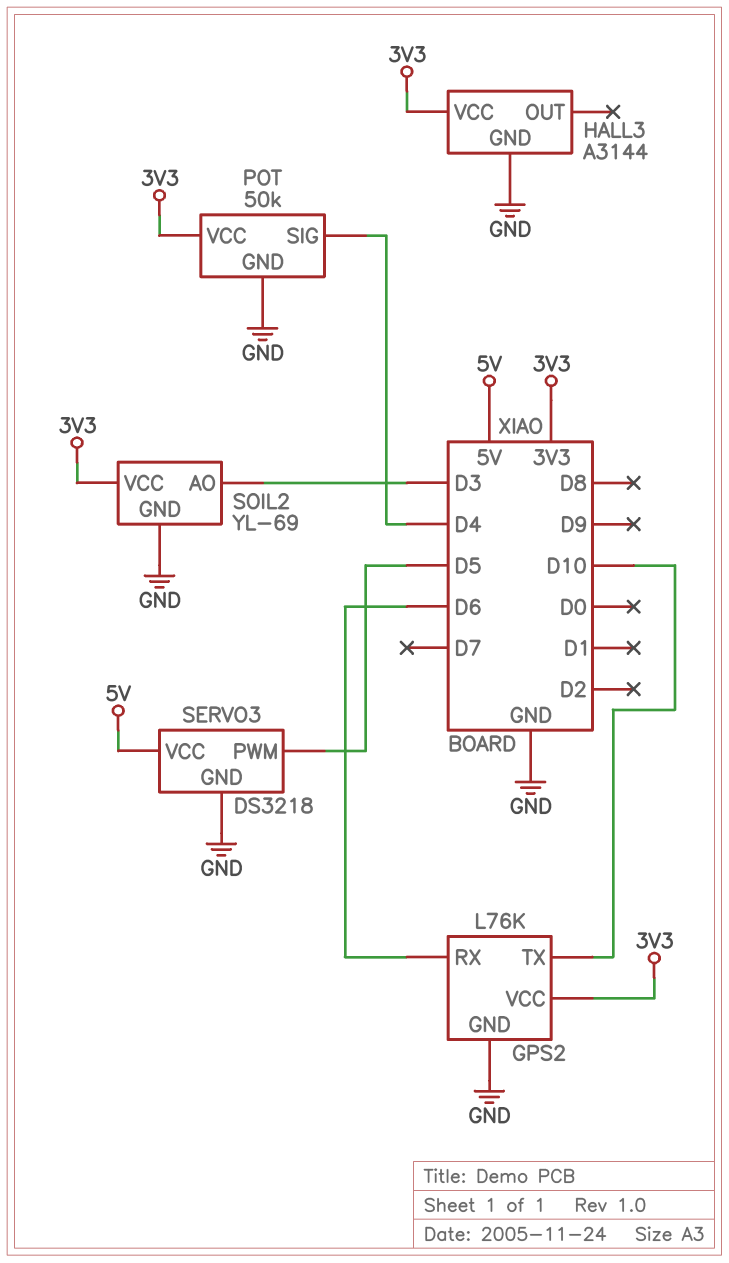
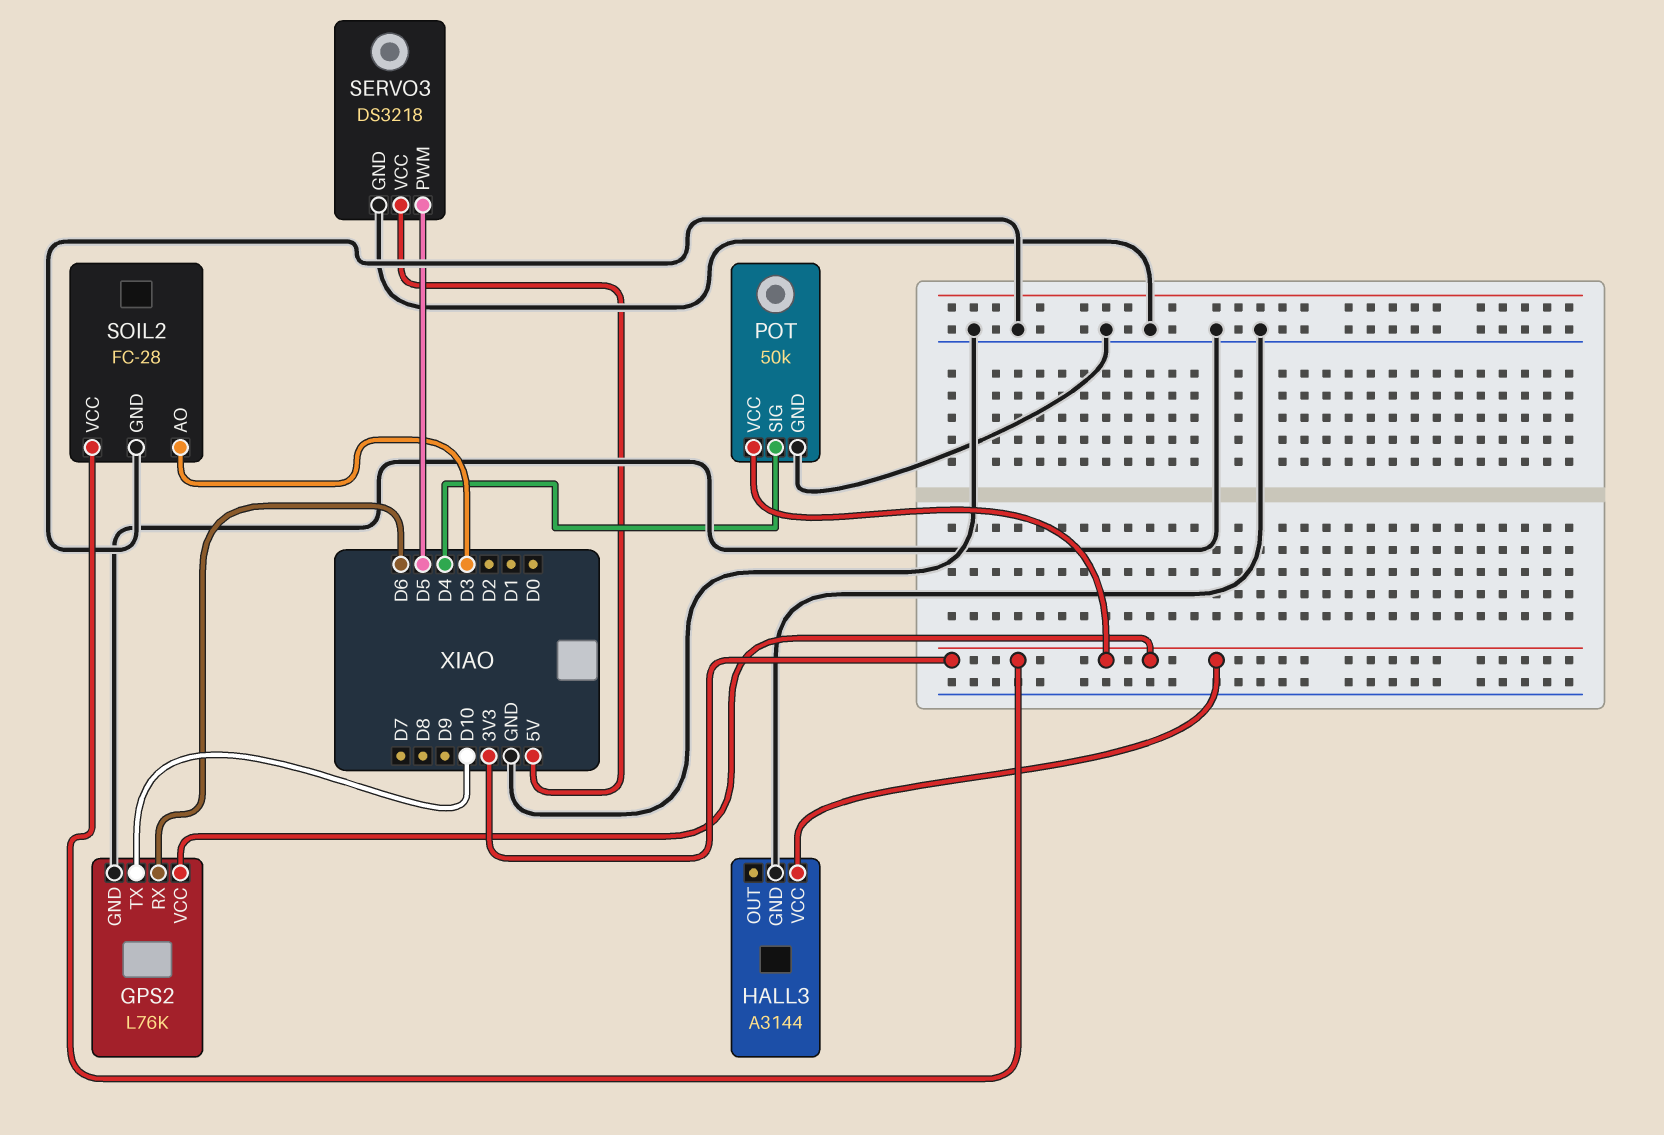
SOIL2: YL-69 -> FC-28

